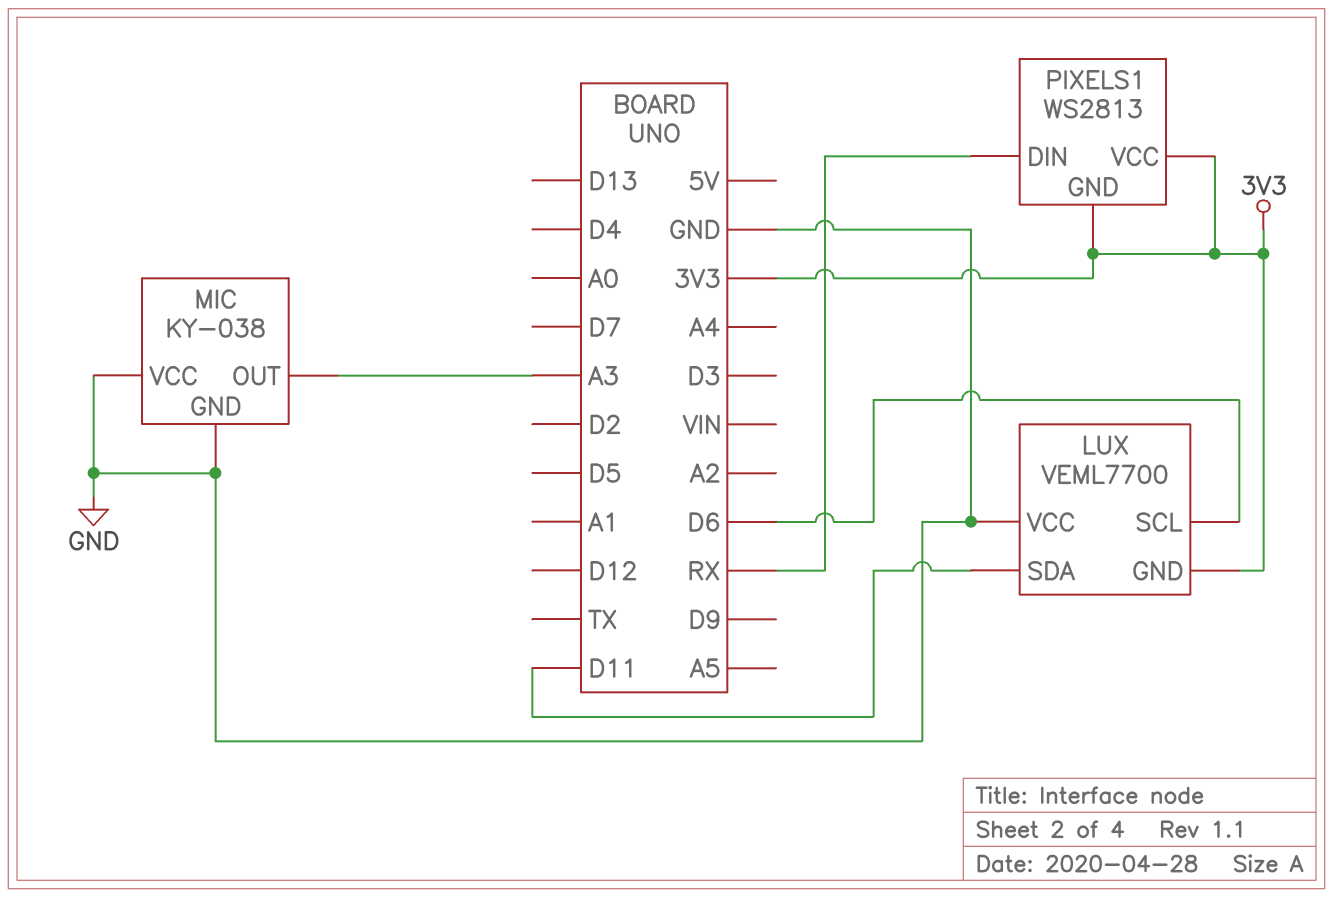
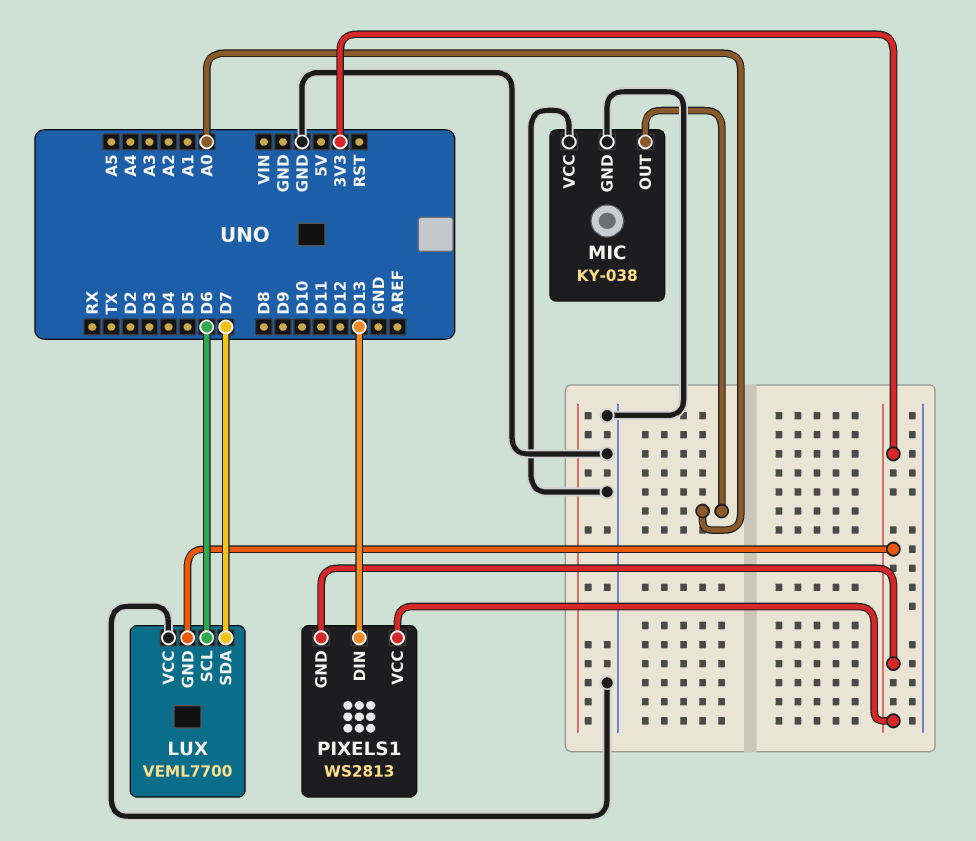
LUX pin SDA: D11 -> D7
MIC pin OUT: A3 -> A0
PIXELS1 pin DIN: RX -> D13

